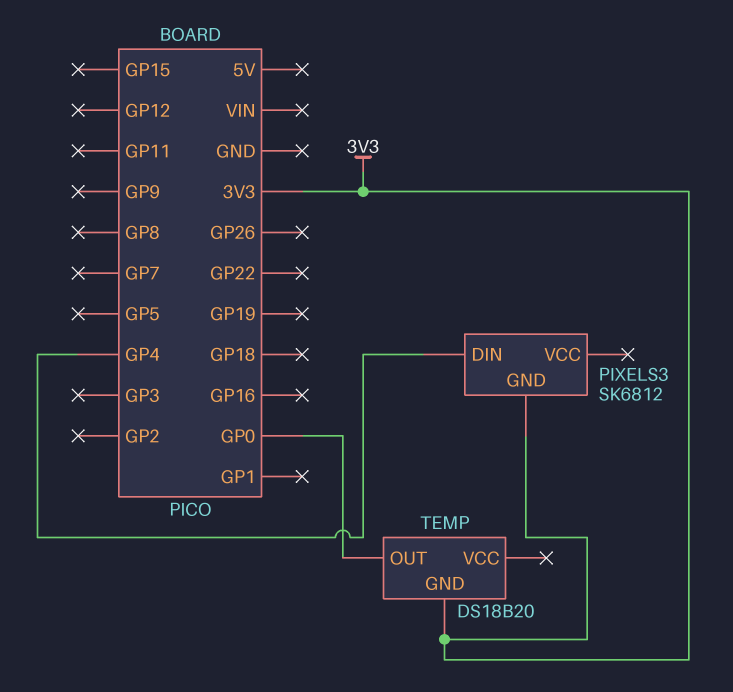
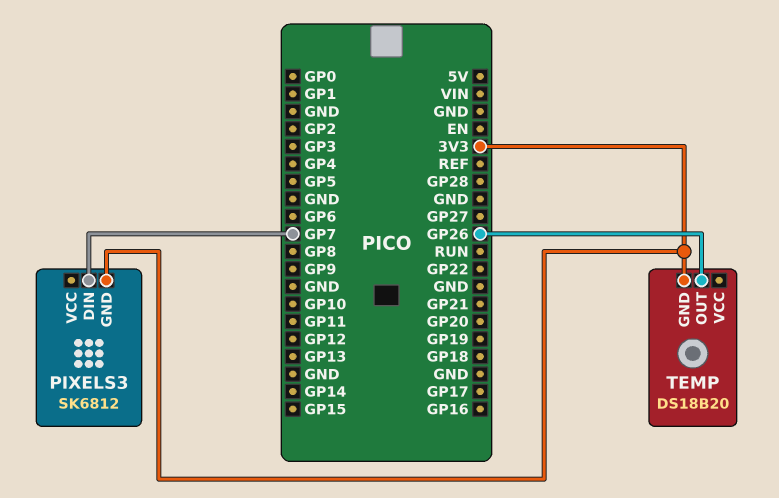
PIXELS3 pin DIN: GP4 -> GP7
TEMP pin OUT: GP0 -> GP26

